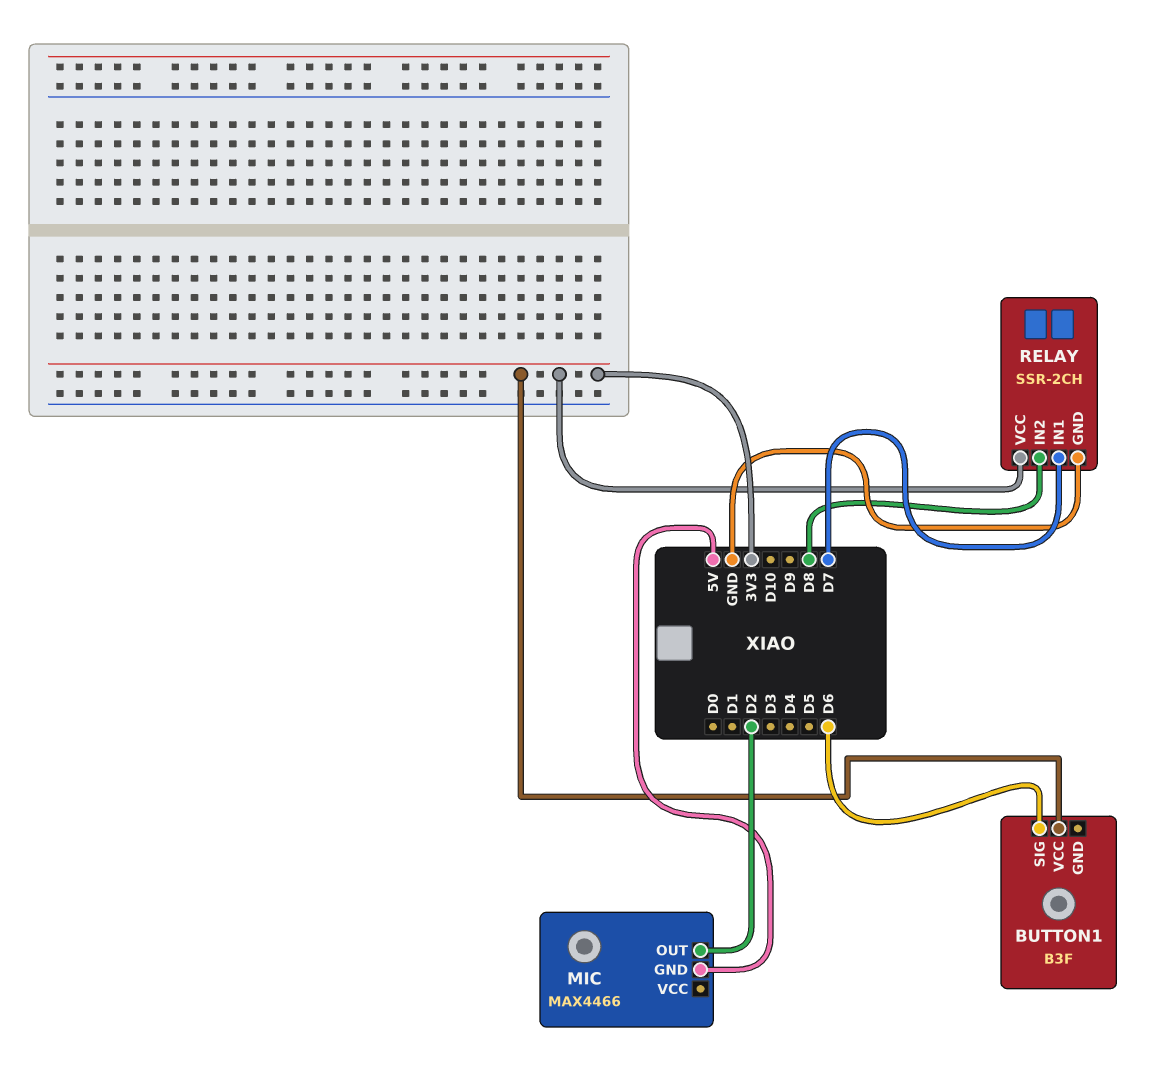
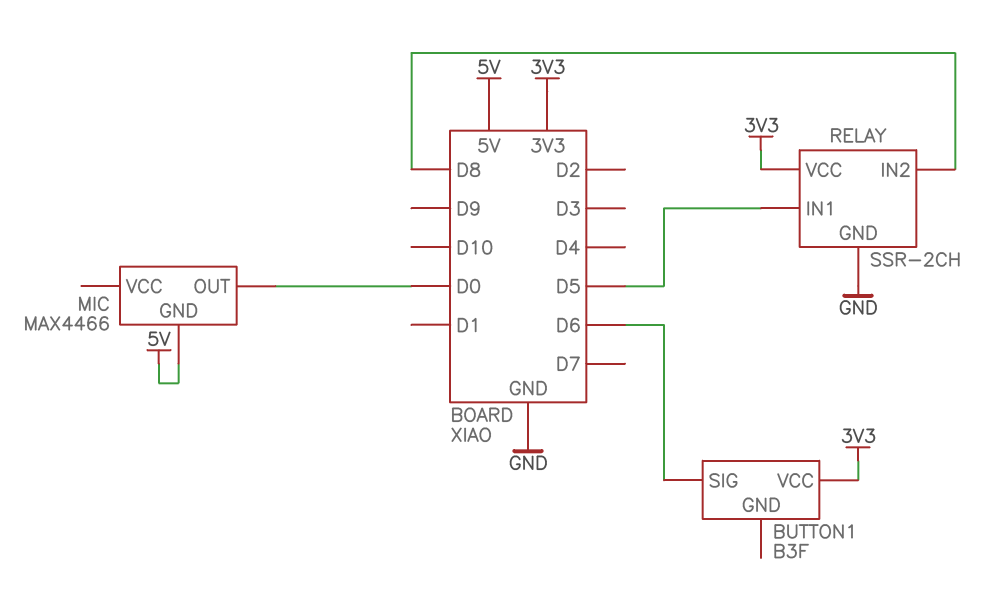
MIC pin OUT: D2 -> D0
RELAY pin IN1: D7 -> D5

